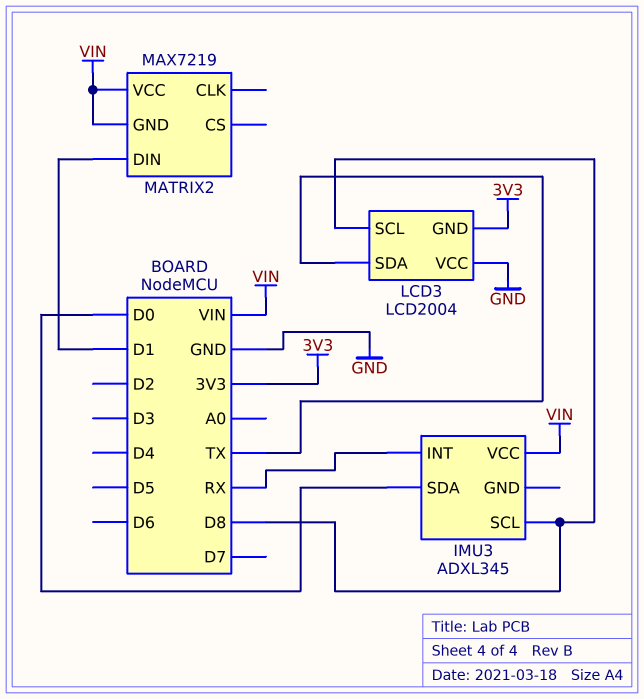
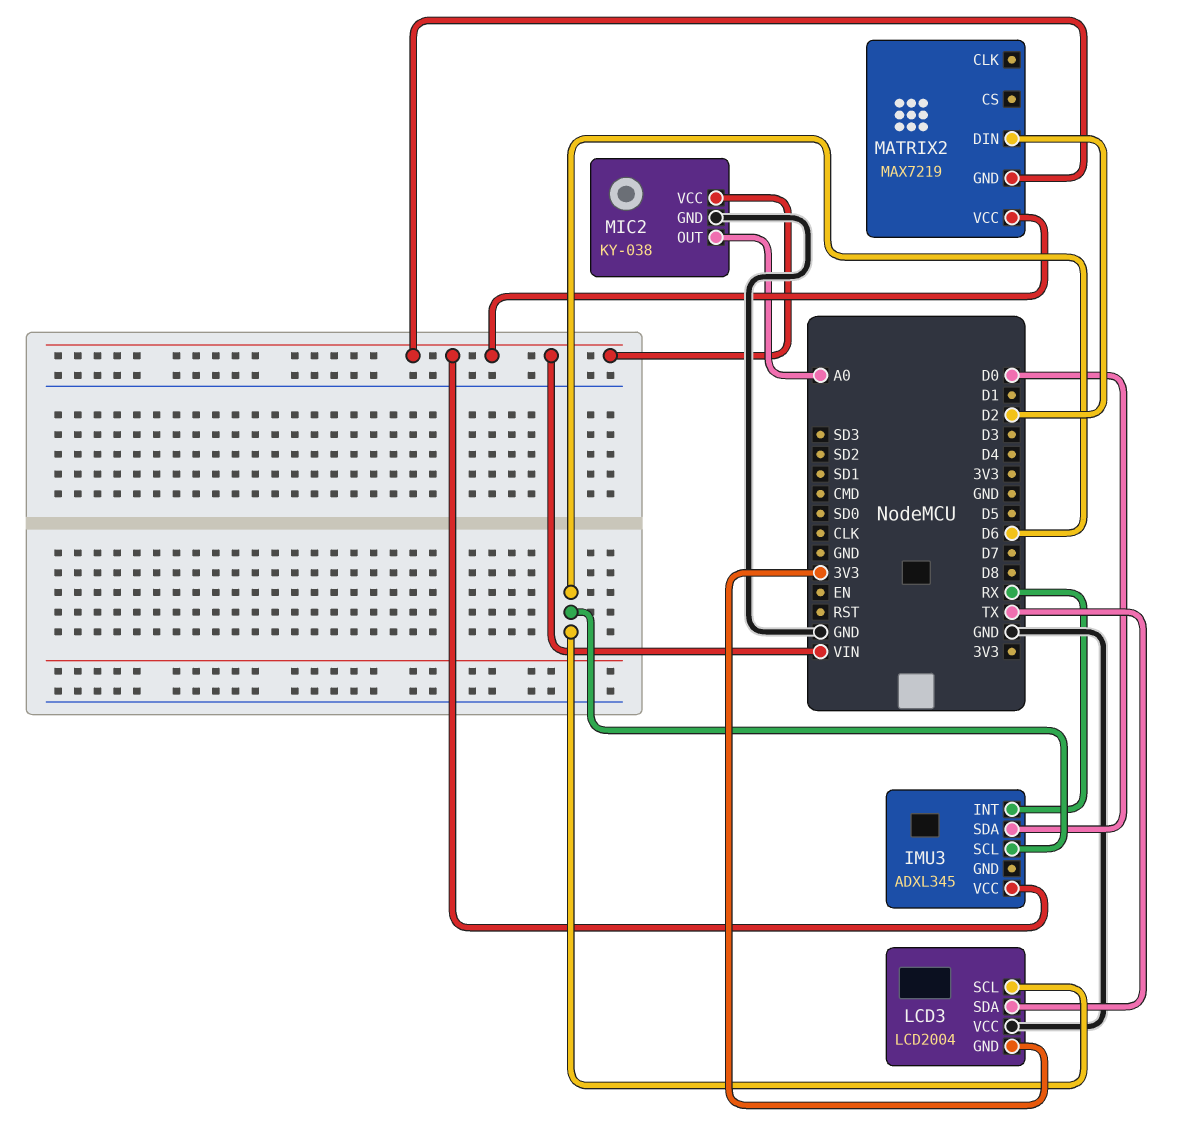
IMU3 pin SCL: D8 -> D6
LCD3 pin SCL: D8 -> D6
MATRIX2 pin DIN: D1 -> D2
MIC2: none -> KY-038
MIC2 pin GND: none -> GND
MIC2 pin OUT: none -> A0
MIC2 pin VCC: none -> VIN

